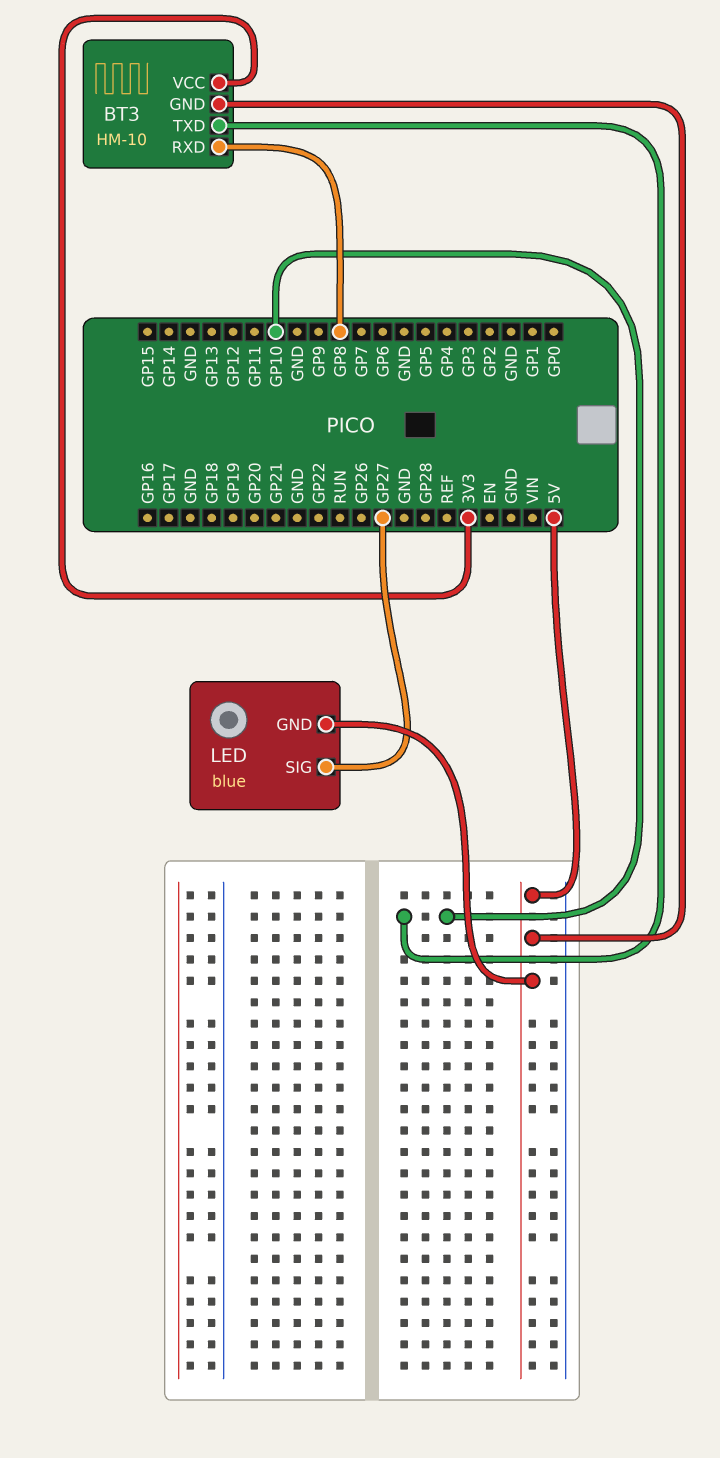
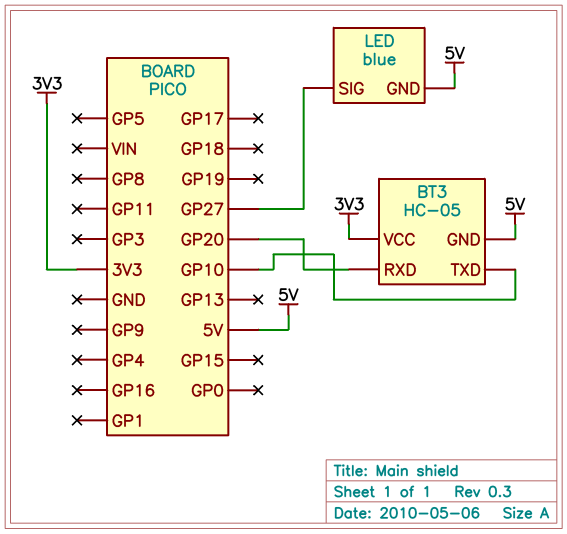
BT3: HM-10 -> HC-05
BT3 pin RXD: GP8 -> GP20

